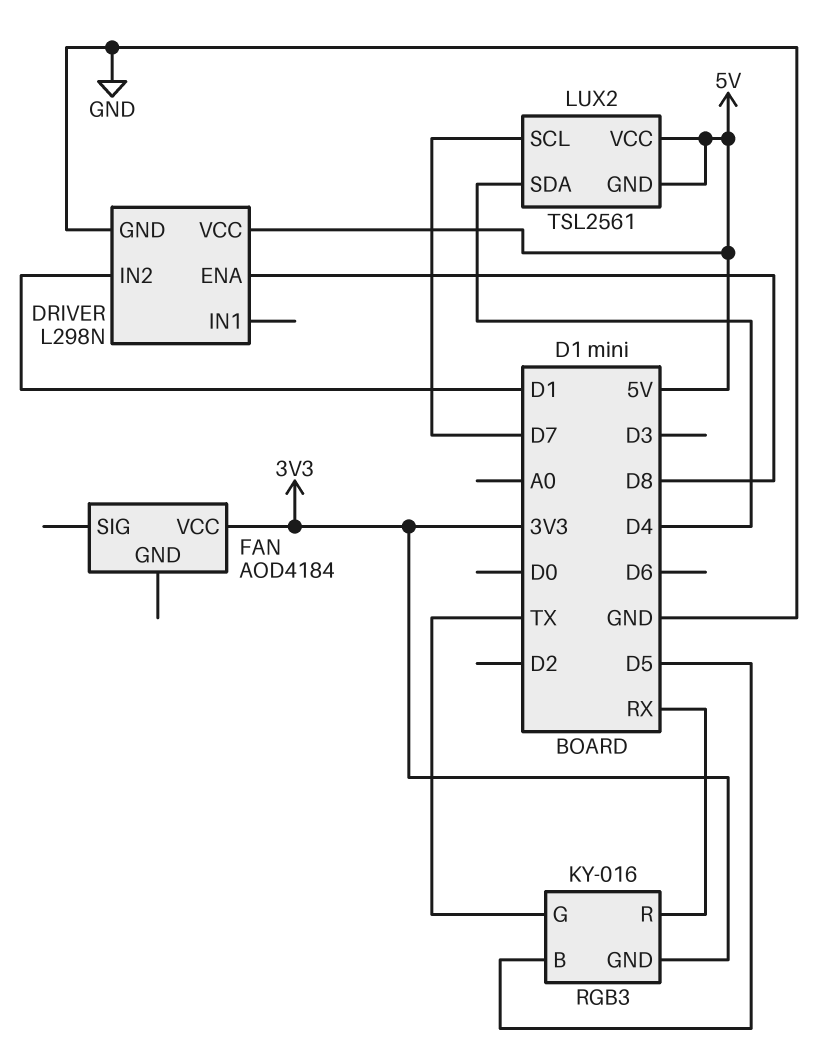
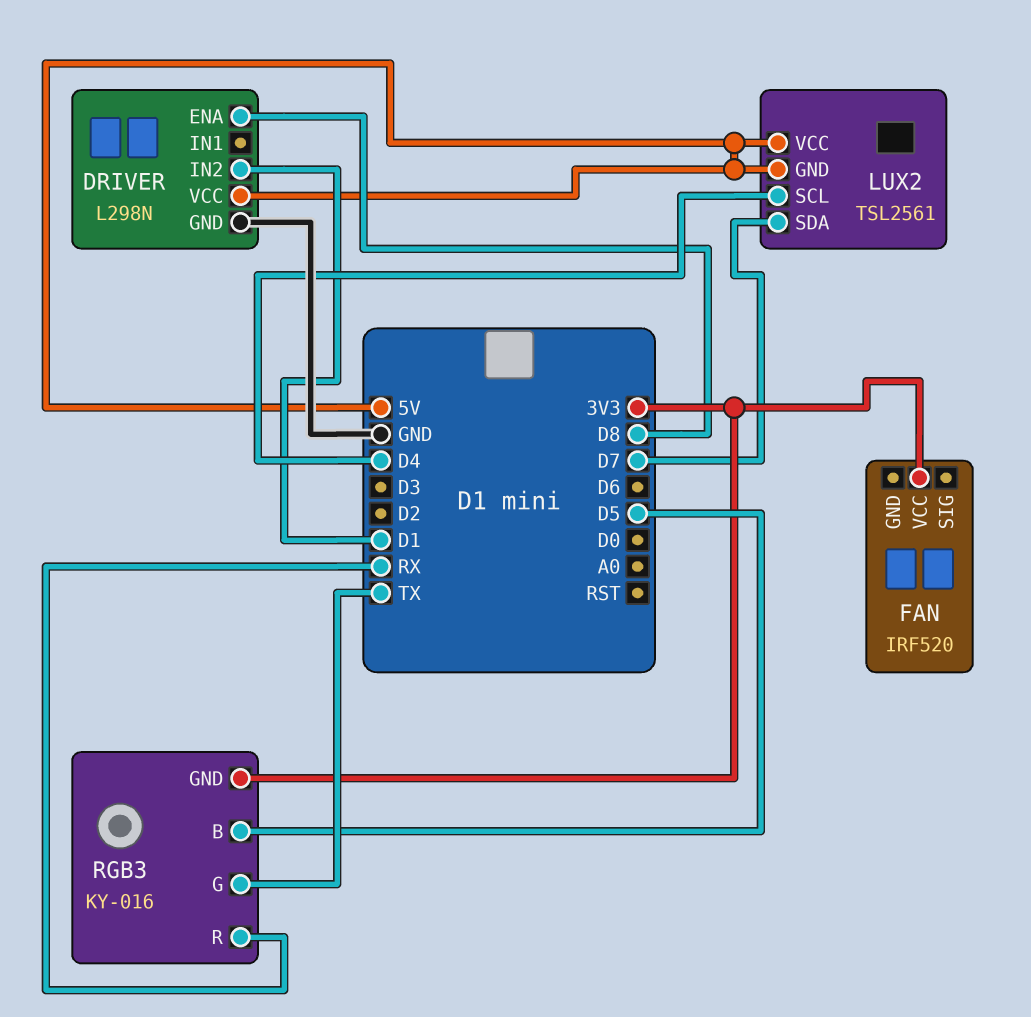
FAN: AOD4184 -> IRF520
LUX2 pin SCL: D7 -> D4
LUX2 pin SDA: D4 -> D7

